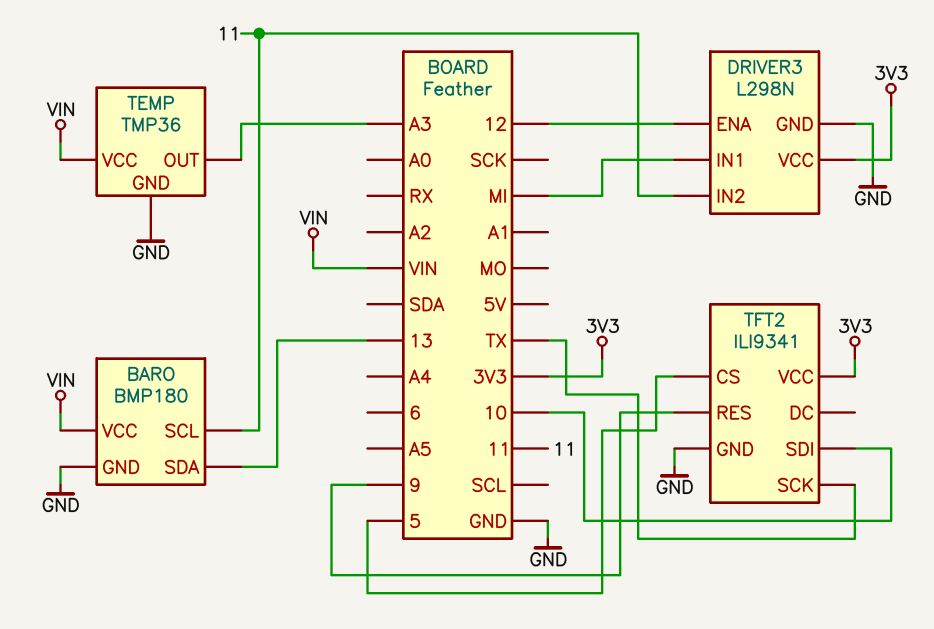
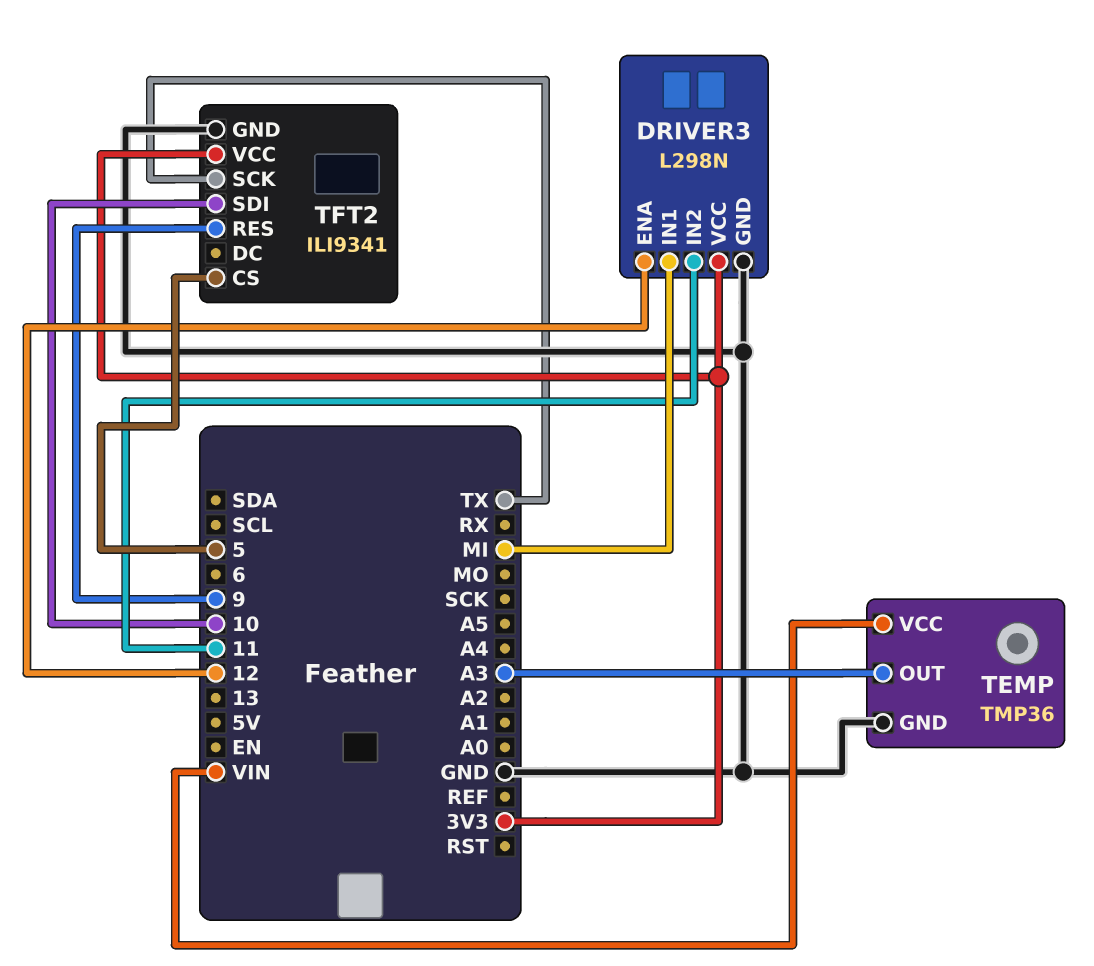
BARO: BMP180 -> none
BARO pin GND: GND -> none
BARO pin SCL: 11 -> none
BARO pin SDA: 13 -> none
BARO pin VCC: VIN -> none

